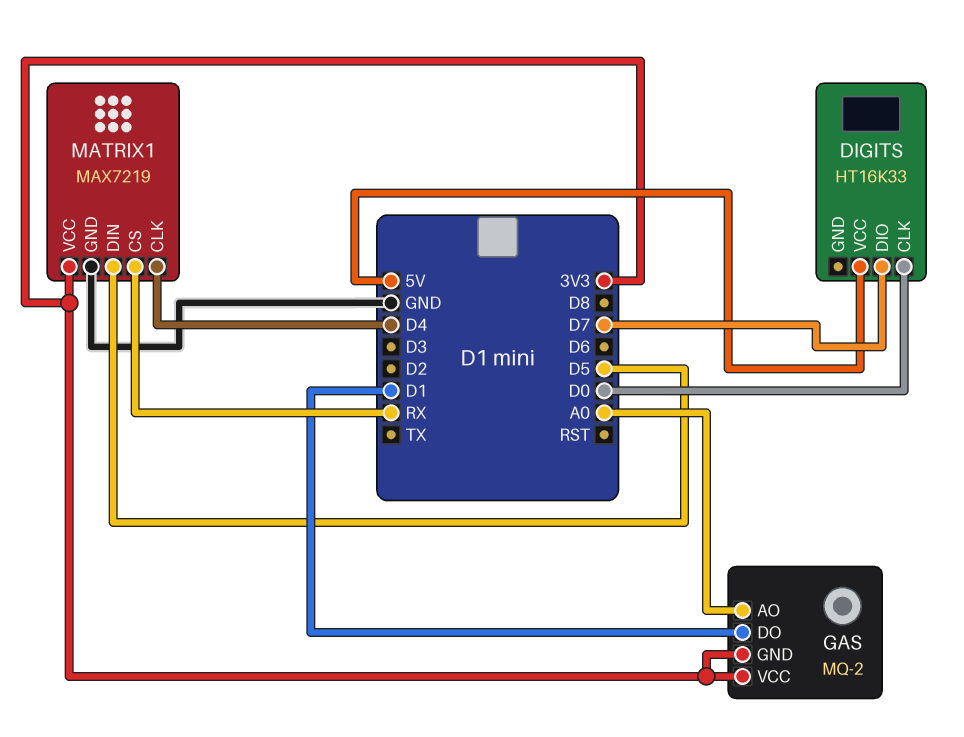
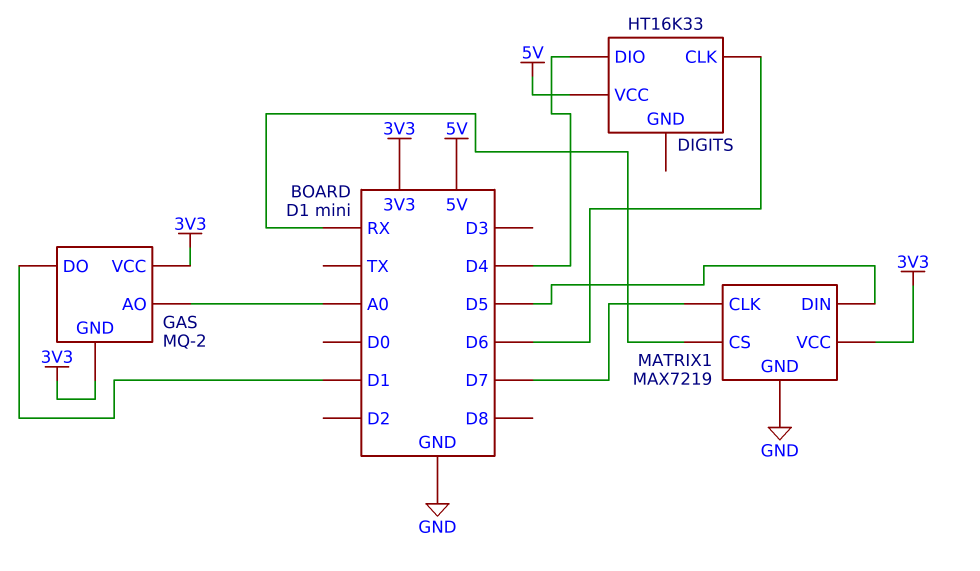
DIGITS pin CLK: D0 -> D6
DIGITS pin DIO: D7 -> D4
MATRIX1 pin CLK: D4 -> D7

